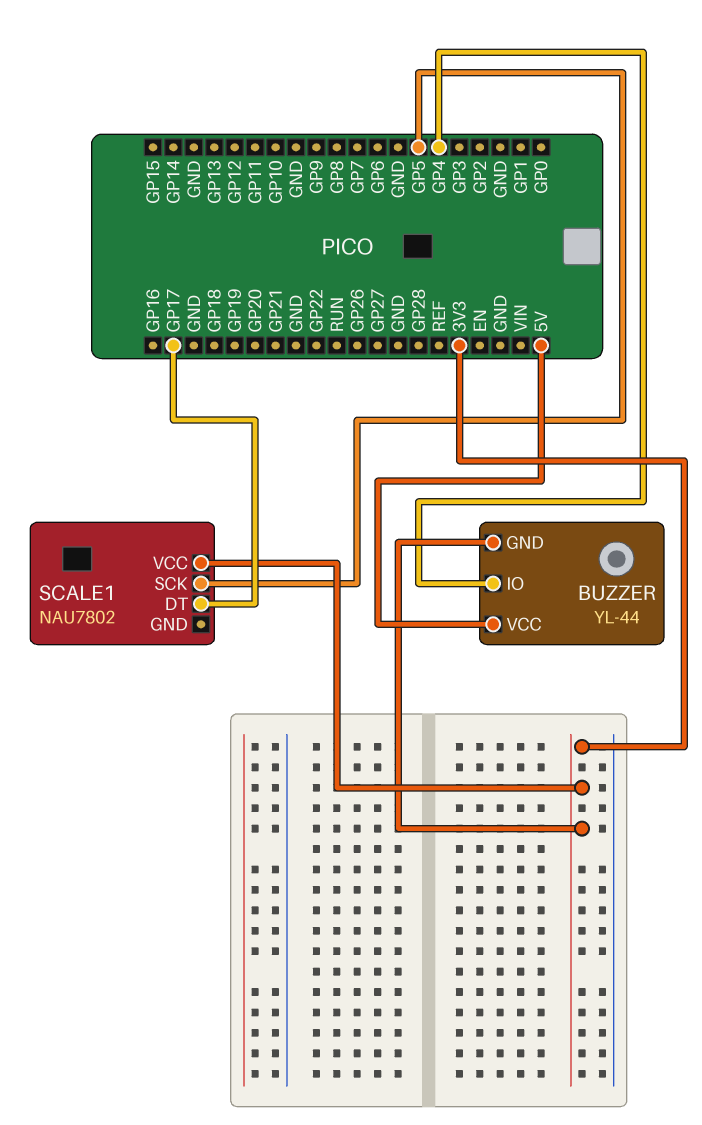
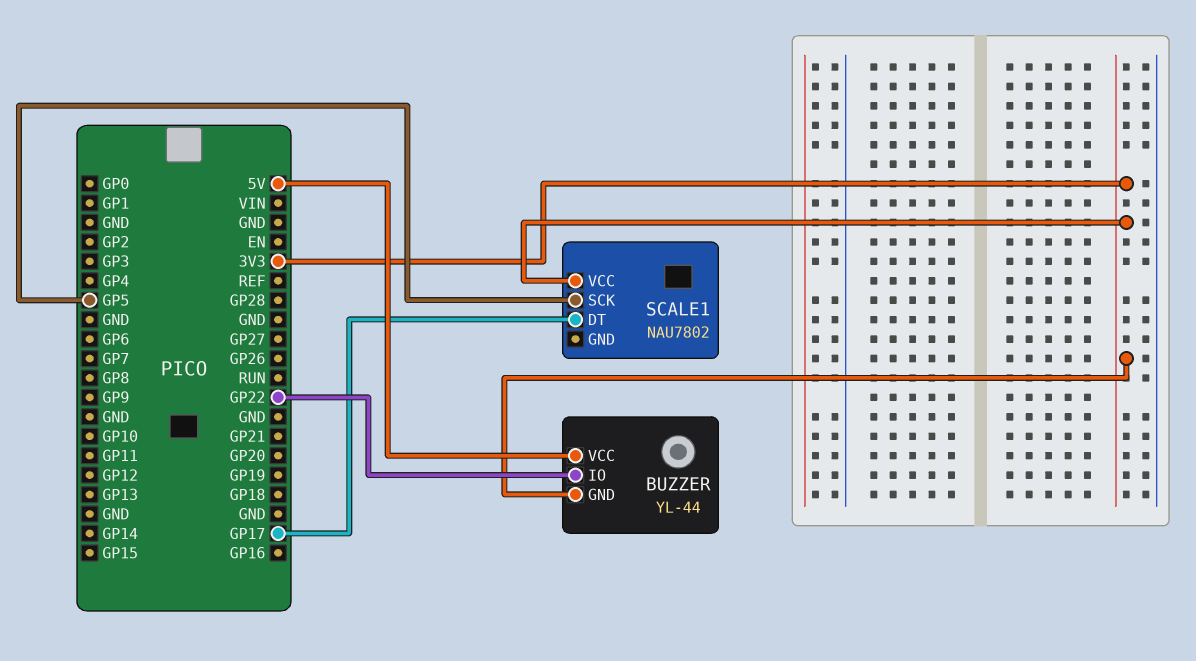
BUZZER pin IO: GP4 -> GP22

